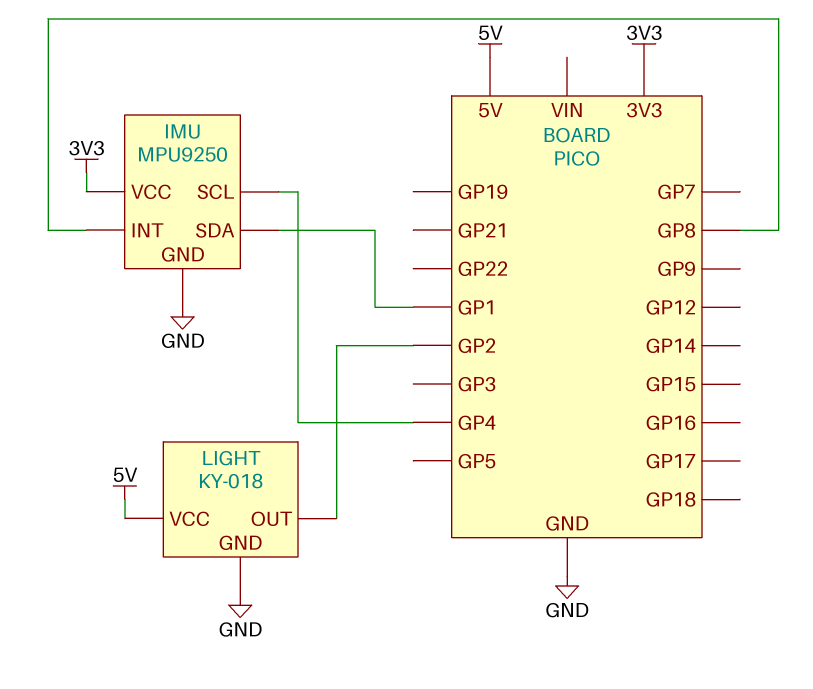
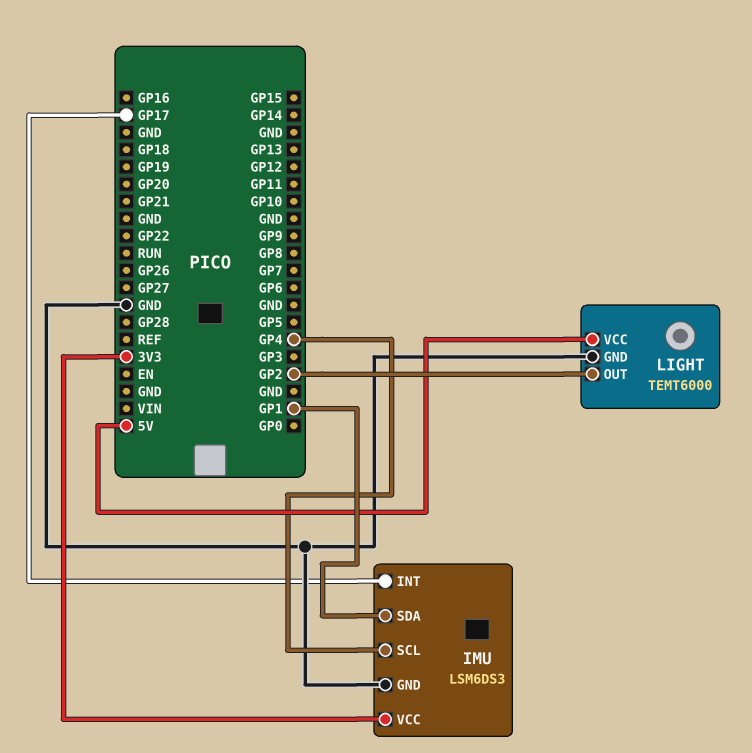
IMU: MPU9250 -> LSM6DS3
IMU pin INT: GP8 -> GP17
LIGHT: KY-018 -> TEMT6000

